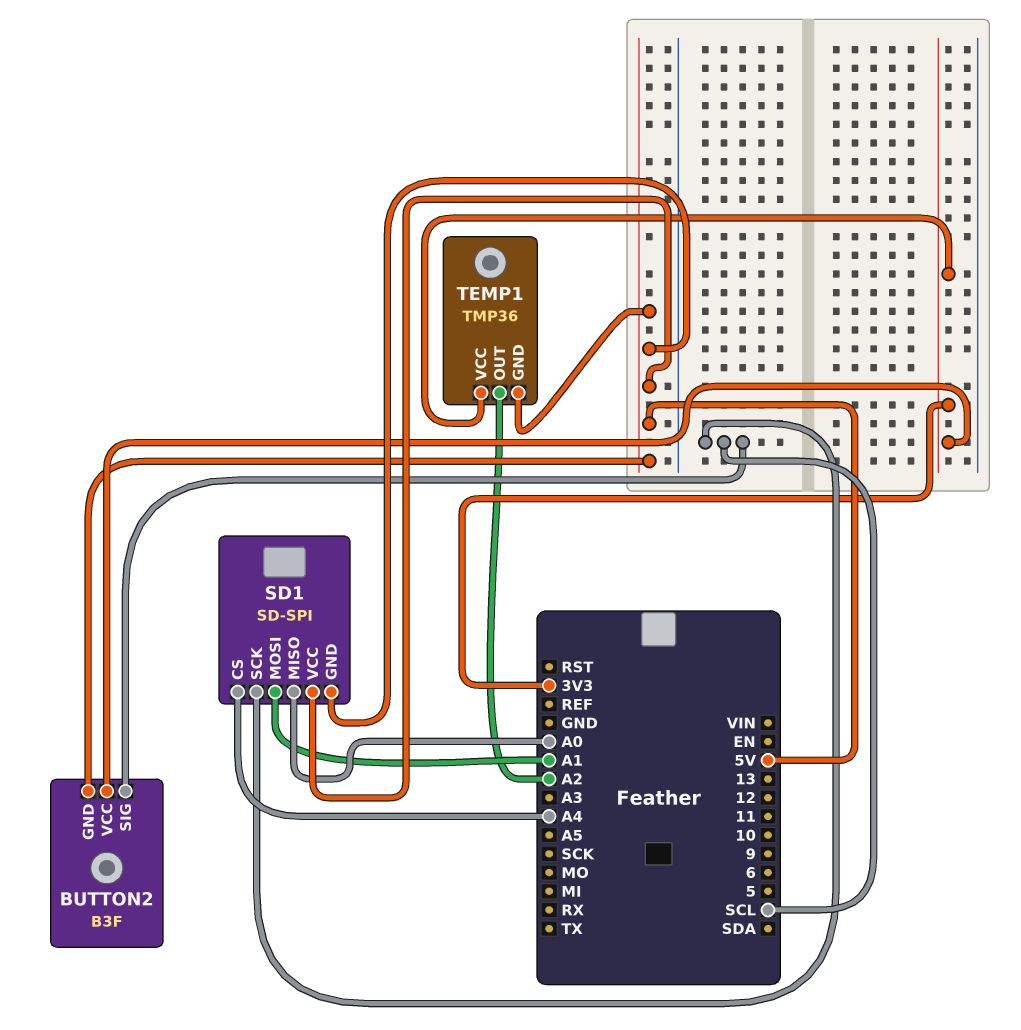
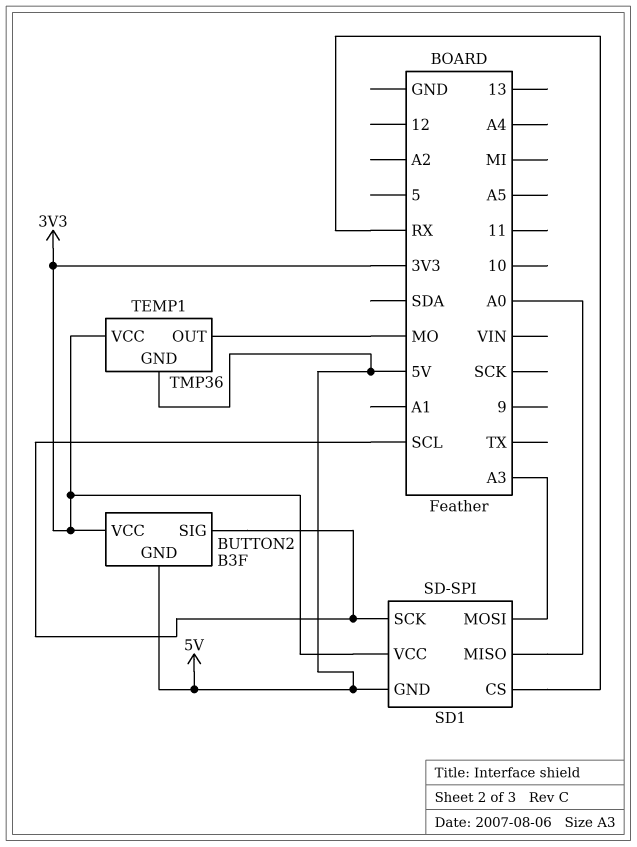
SD1 pin CS: A4 -> RX
SD1 pin MOSI: A1 -> A3
SD1 pin VCC: 5V -> 3V3
TEMP1 pin OUT: A2 -> MO

